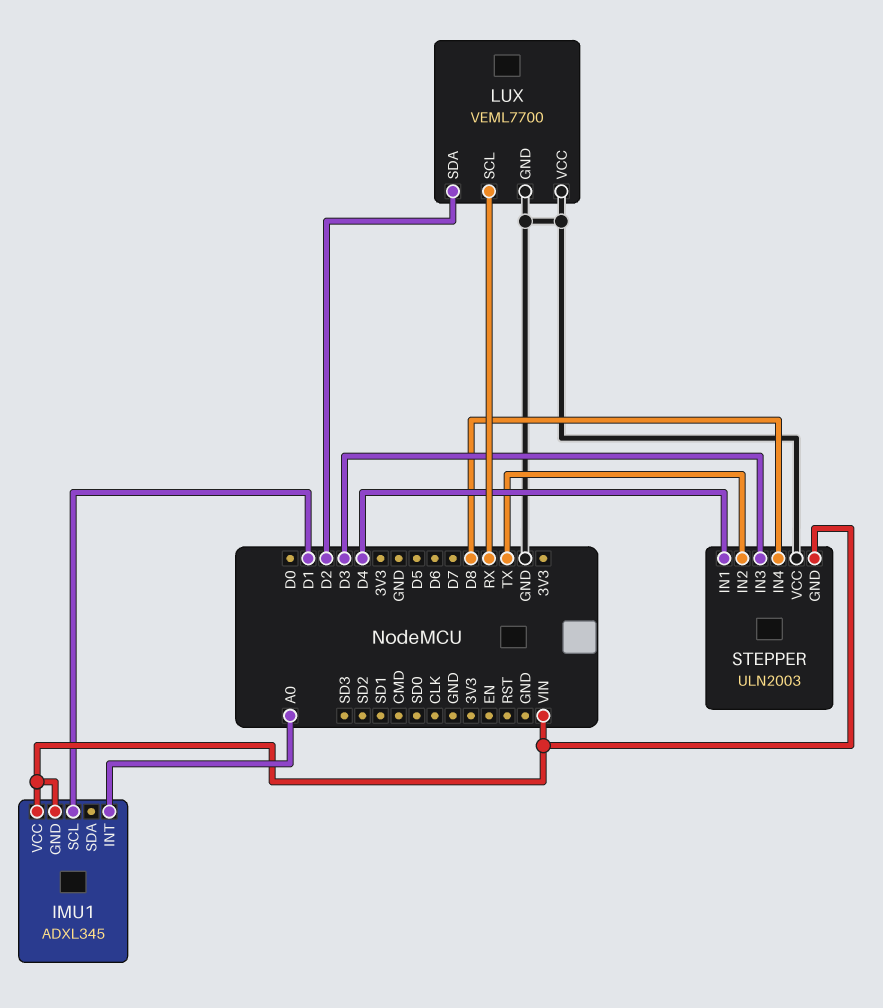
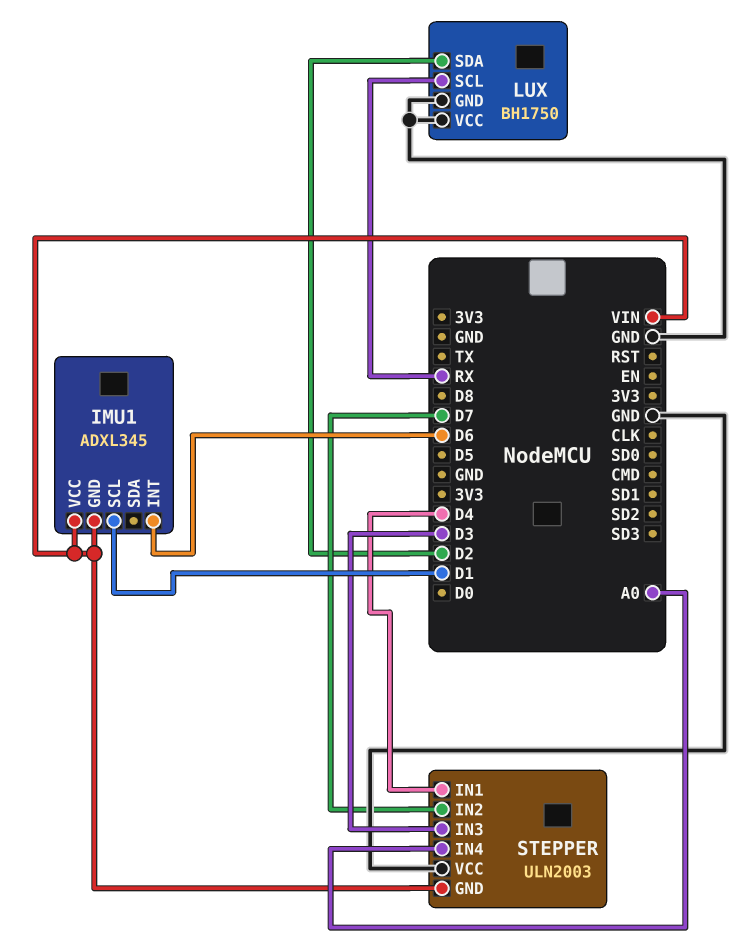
IMU1 pin INT: A0 -> D6
LUX: VEML7700 -> BH1750
STEPPER pin IN2: TX -> D7
STEPPER pin IN4: D8 -> A0

